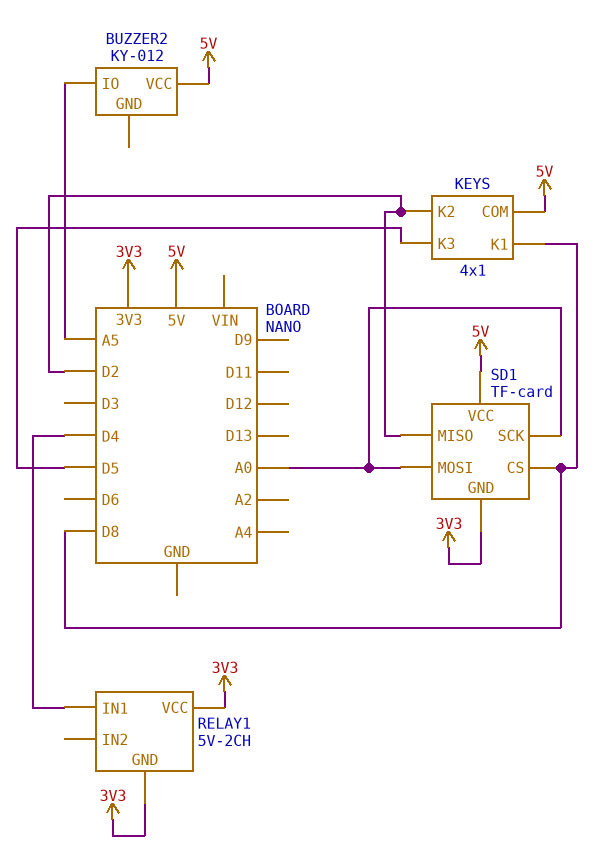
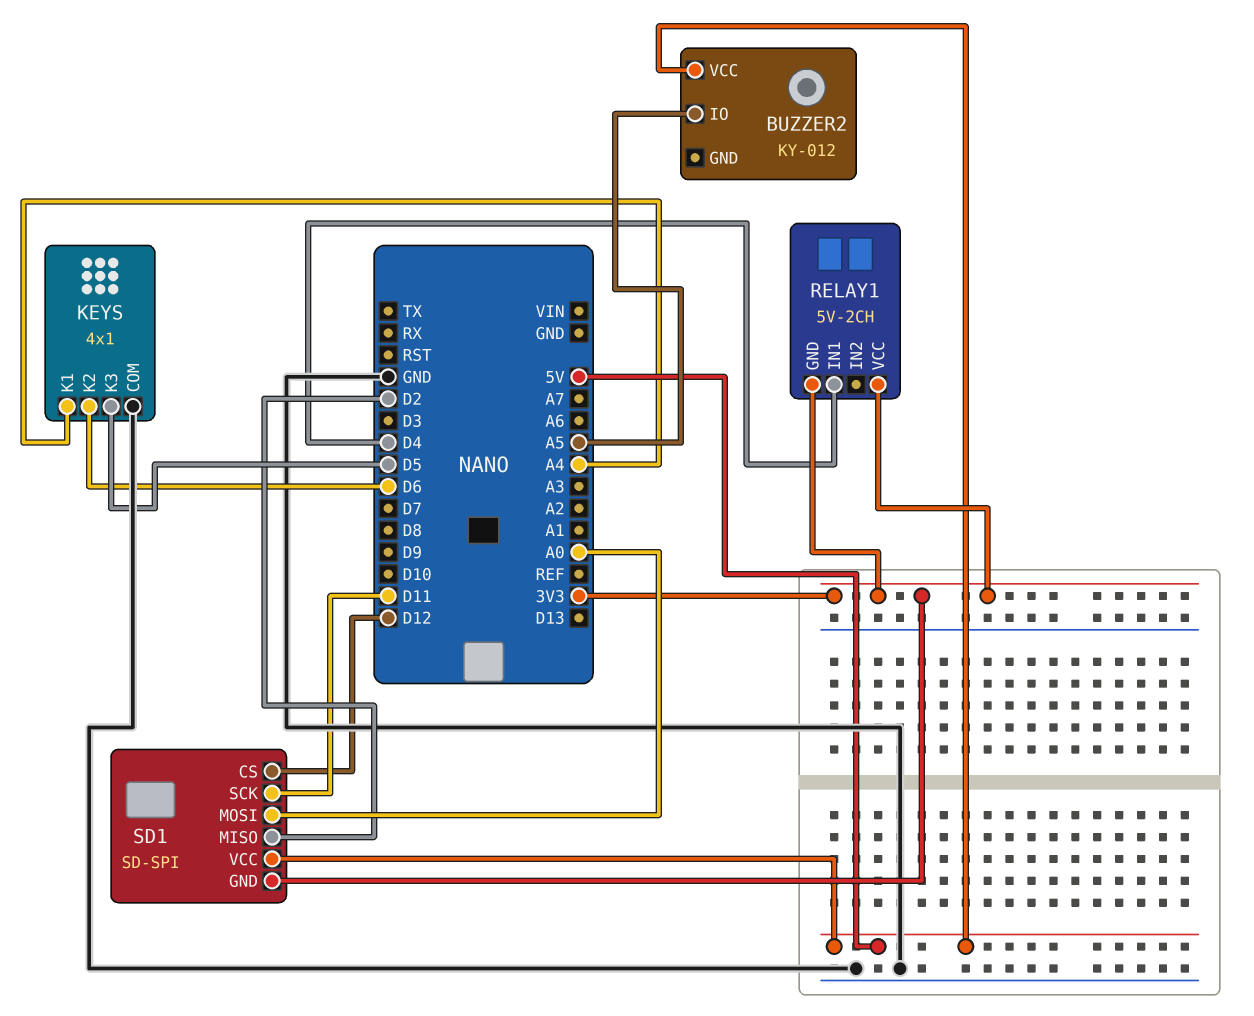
KEYS pin COM: 5V -> GND
KEYS pin K1: D8 -> A4
KEYS pin K2: D2 -> D6
SD1: TF-card -> SD-SPI
SD1 pin CS: D8 -> D12
SD1 pin SCK: A0 -> D11

